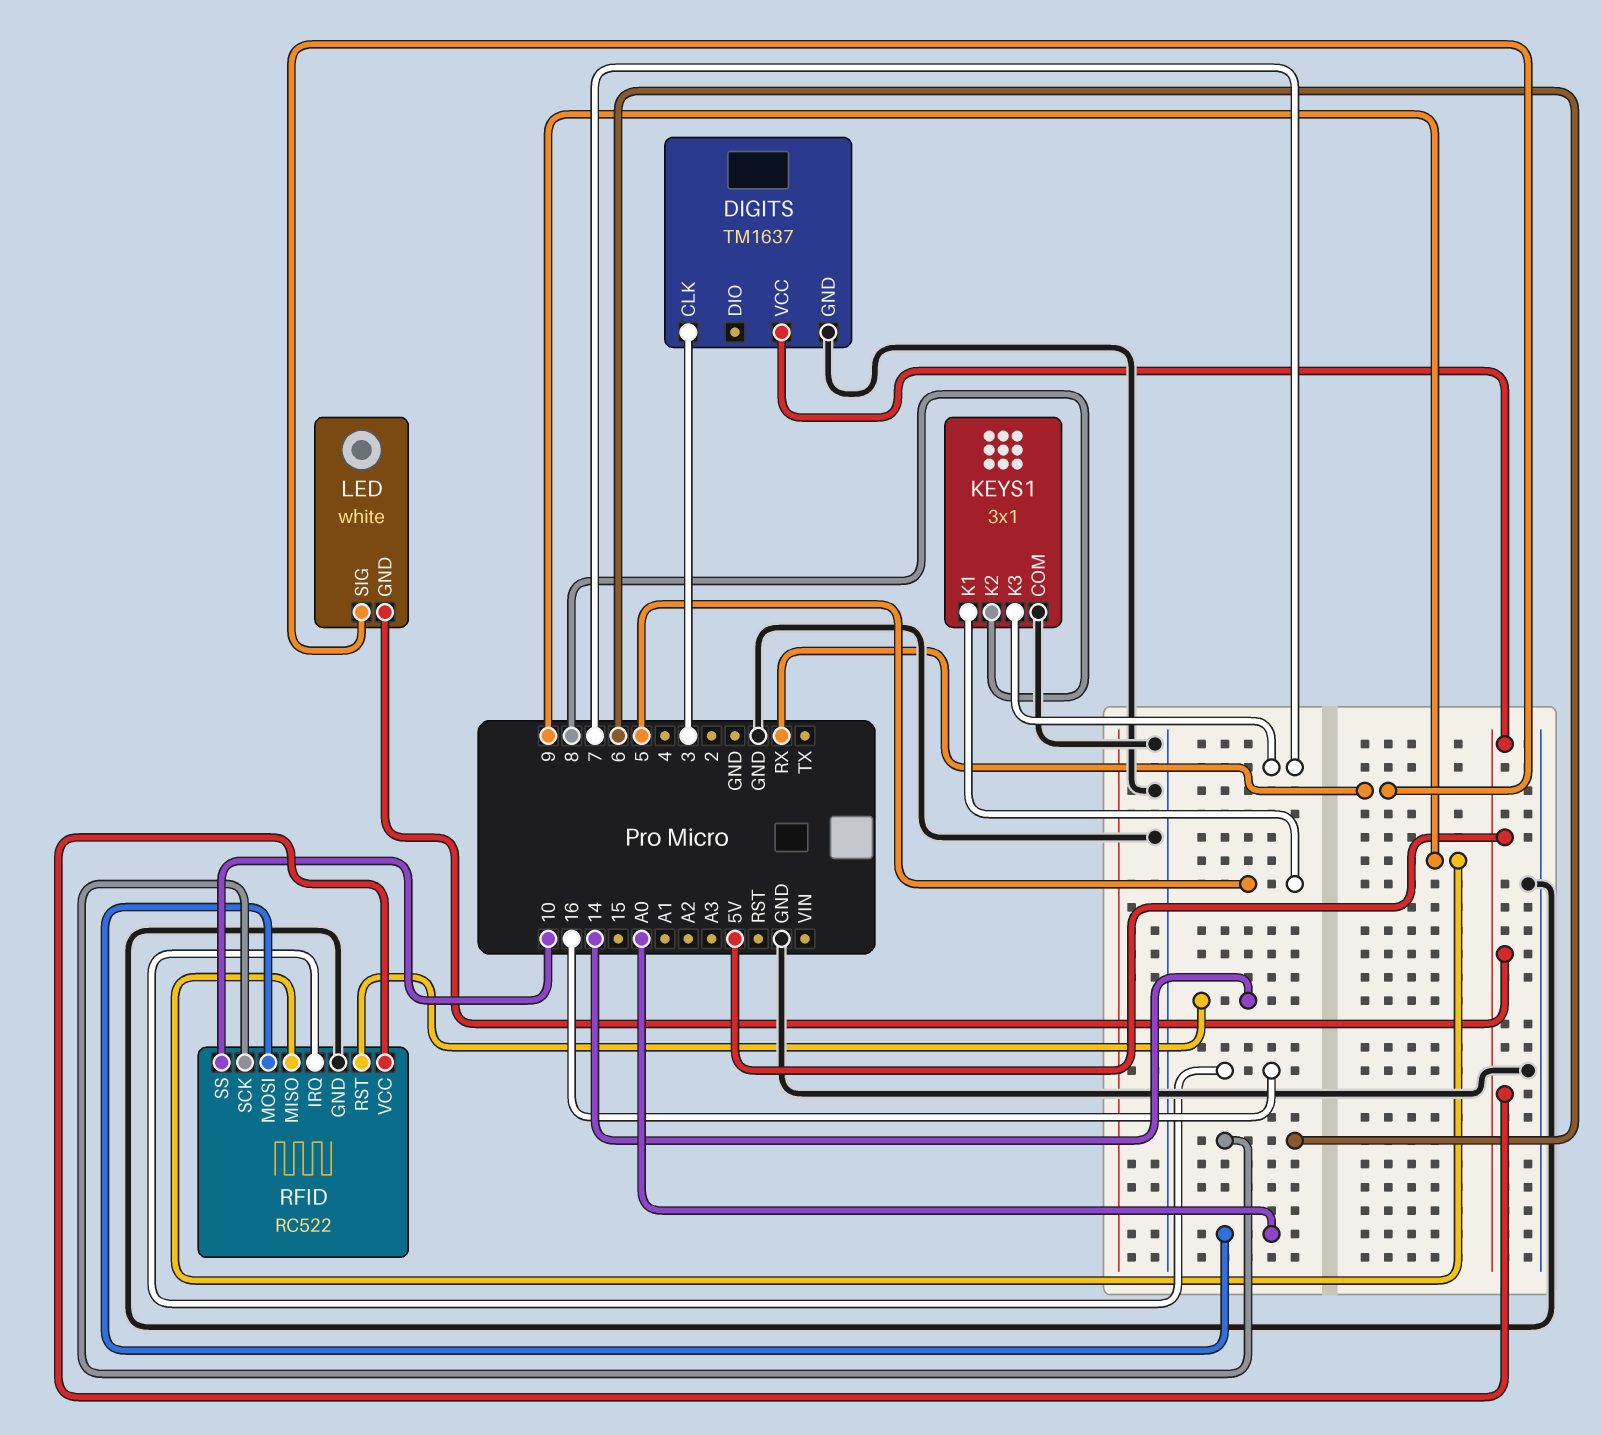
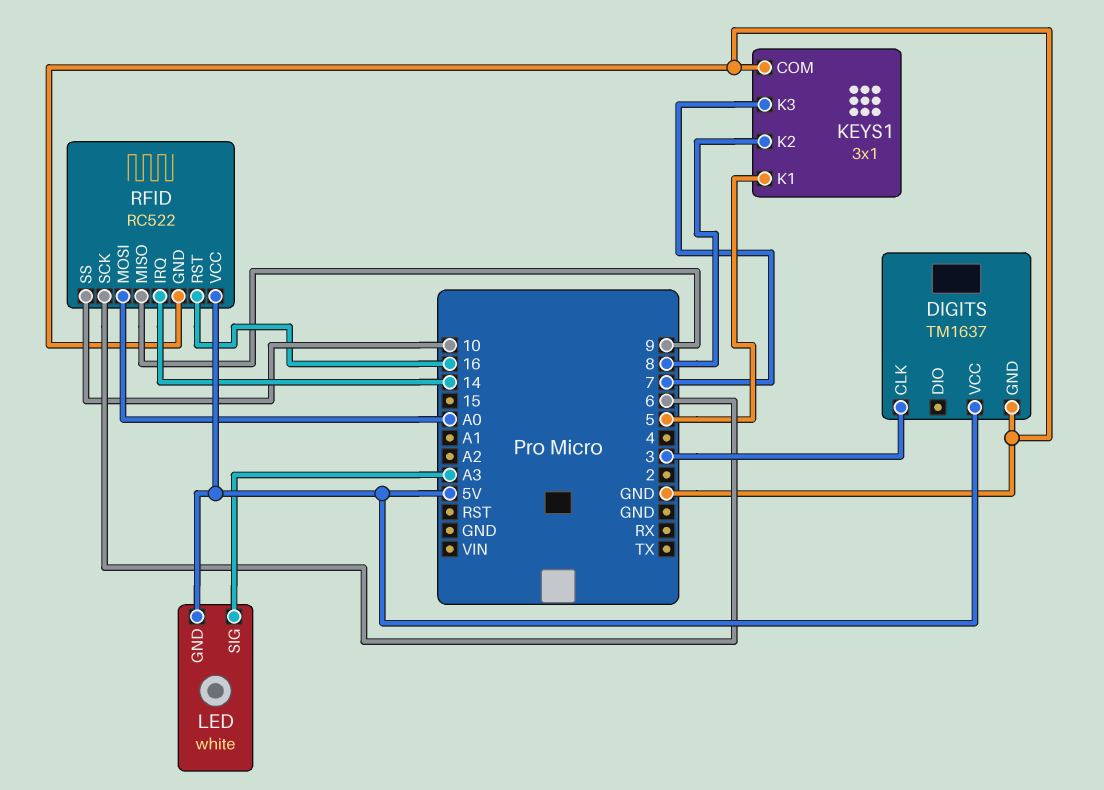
LED pin SIG: RX -> A3
RFID pin IRQ: 16 -> 14
RFID pin RST: 14 -> 16

